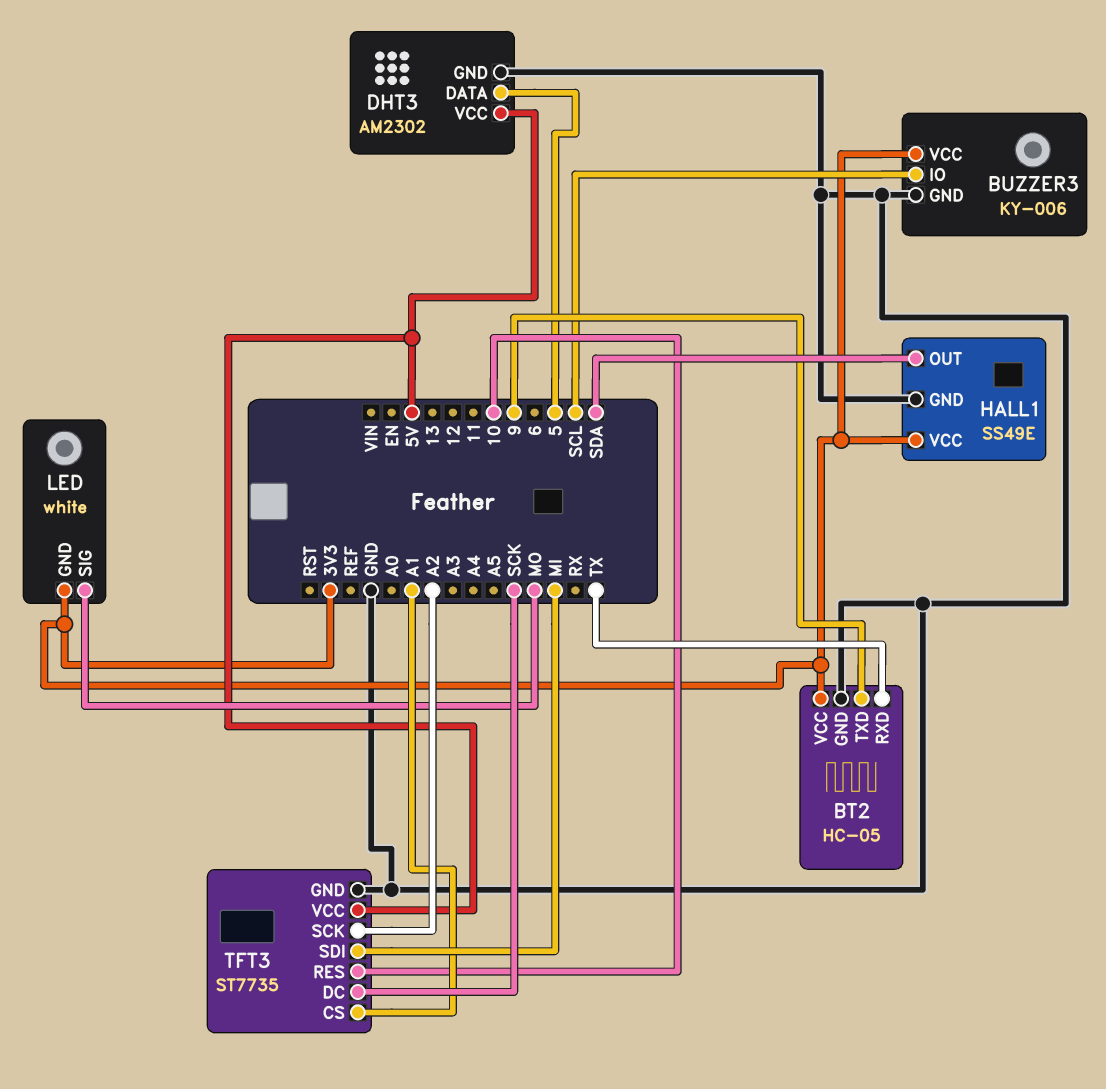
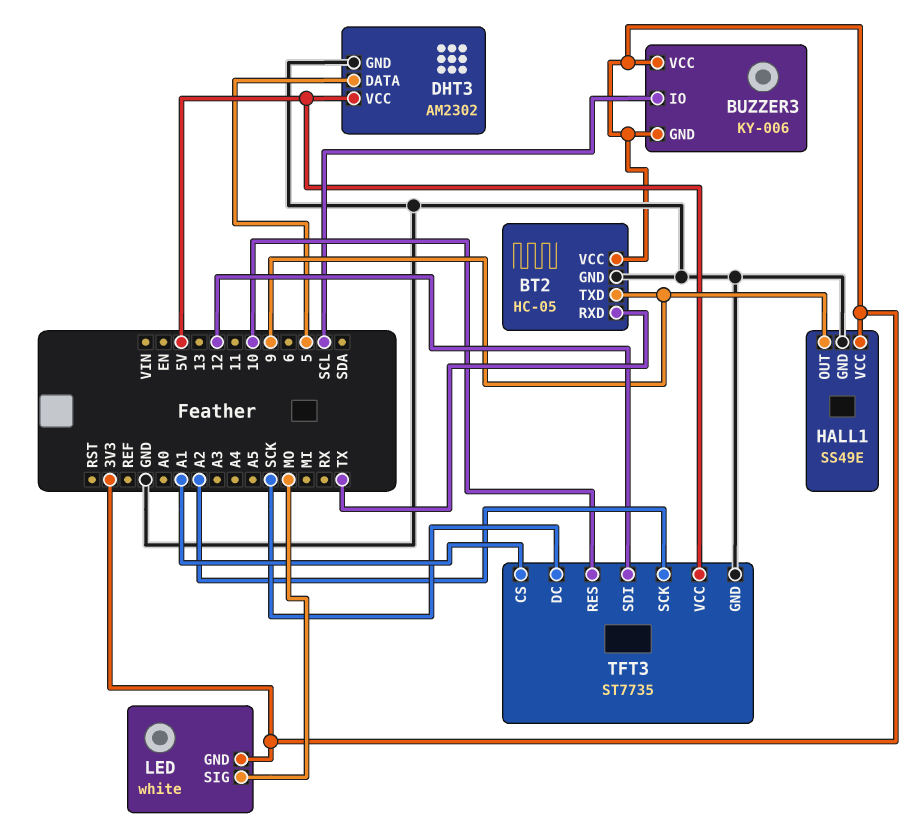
BUZZER3 pin GND: GND -> 3V3
HALL1 pin OUT: SDA -> 9
TFT3 pin SDI: MI -> 12

